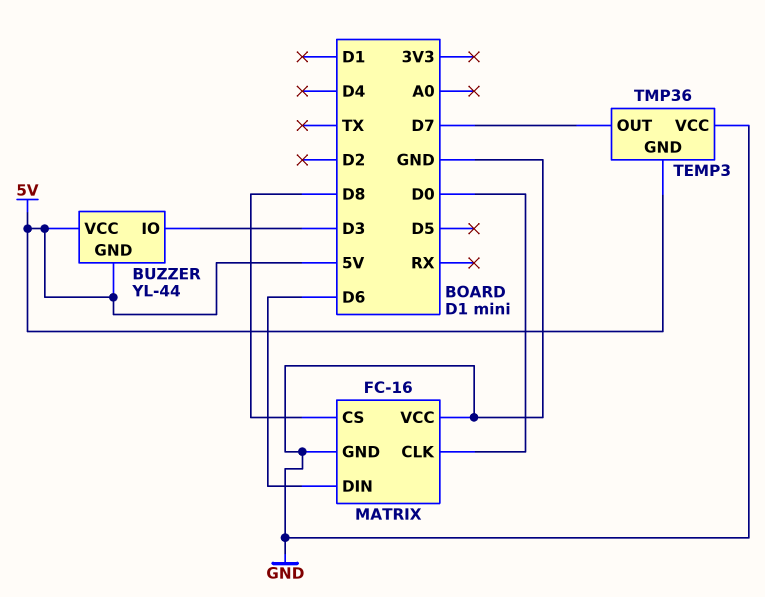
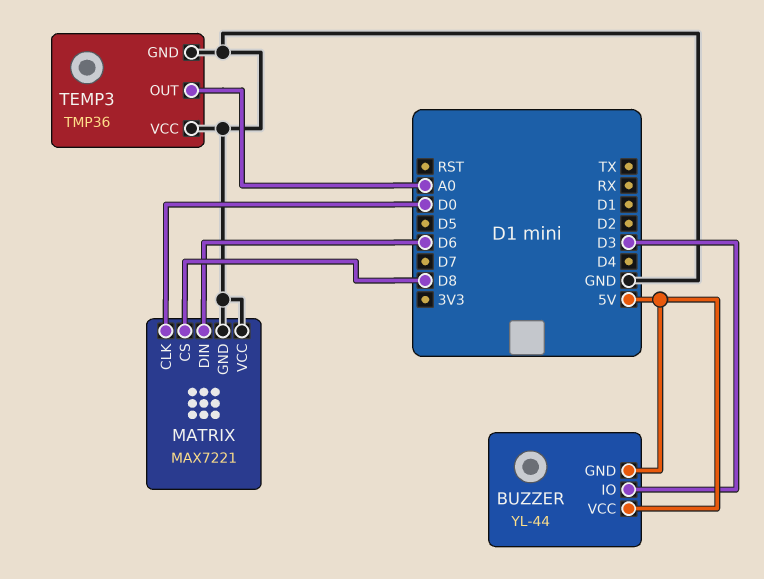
MATRIX: FC-16 -> MAX7221
TEMP3 pin GND: 5V -> GND
TEMP3 pin OUT: D7 -> A0

